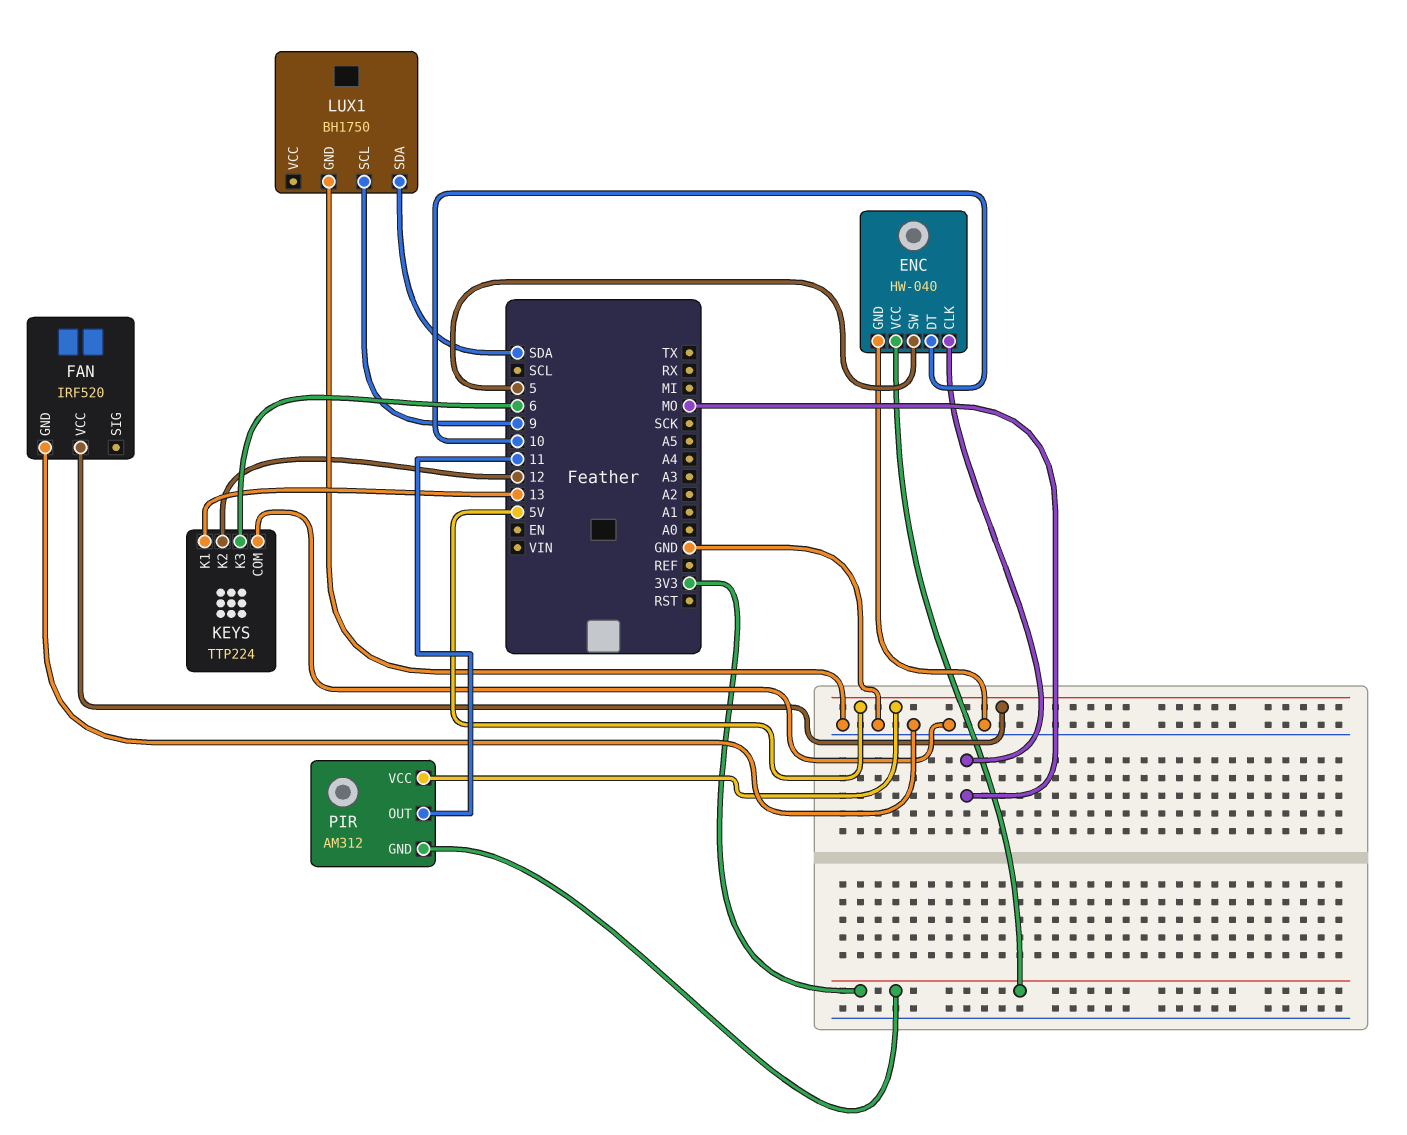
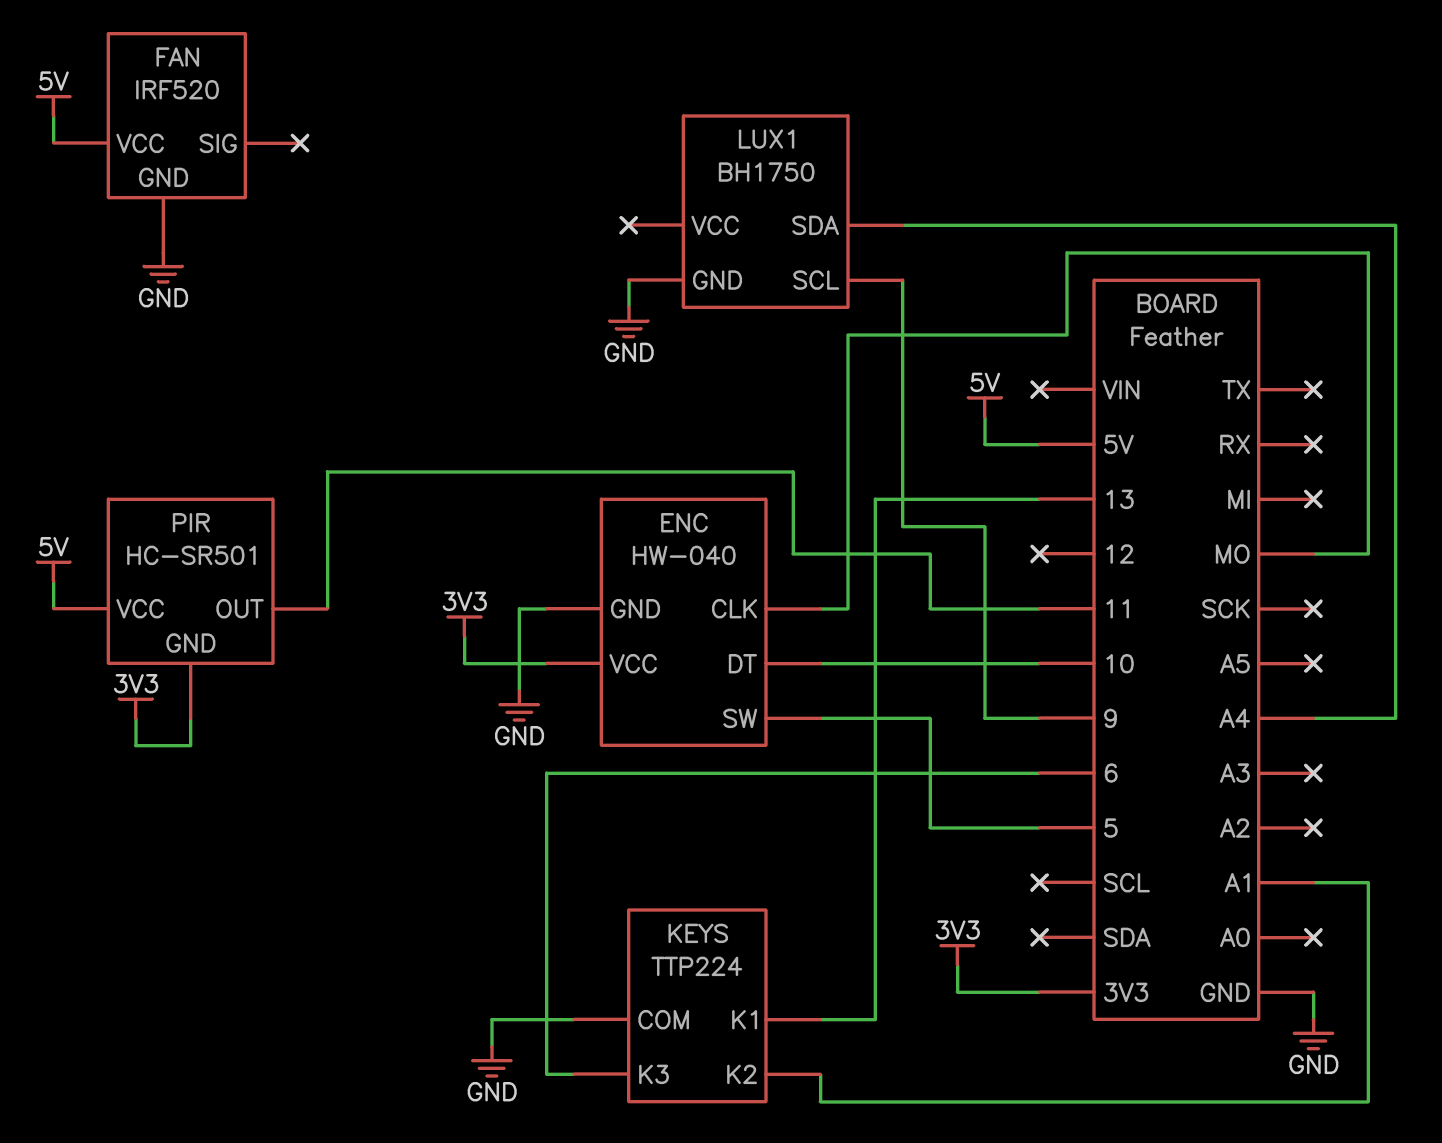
KEYS pin K2: 12 -> A1
LUX1 pin SDA: SDA -> A4
PIR: AM312 -> HC-SR501

